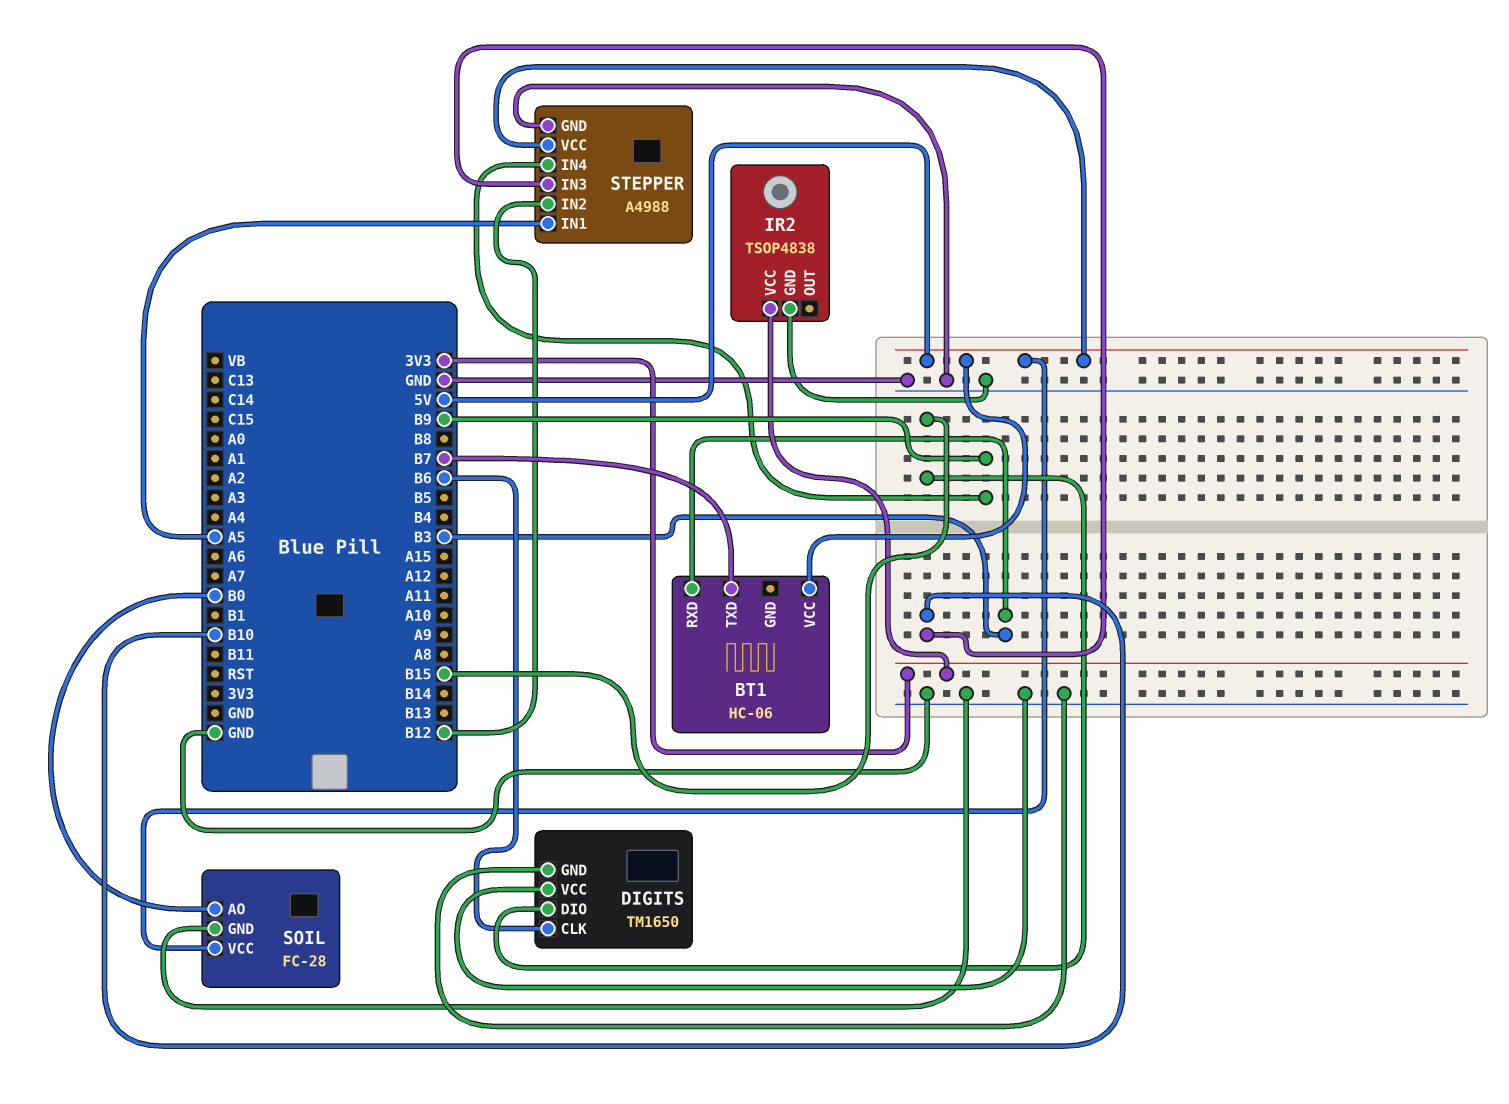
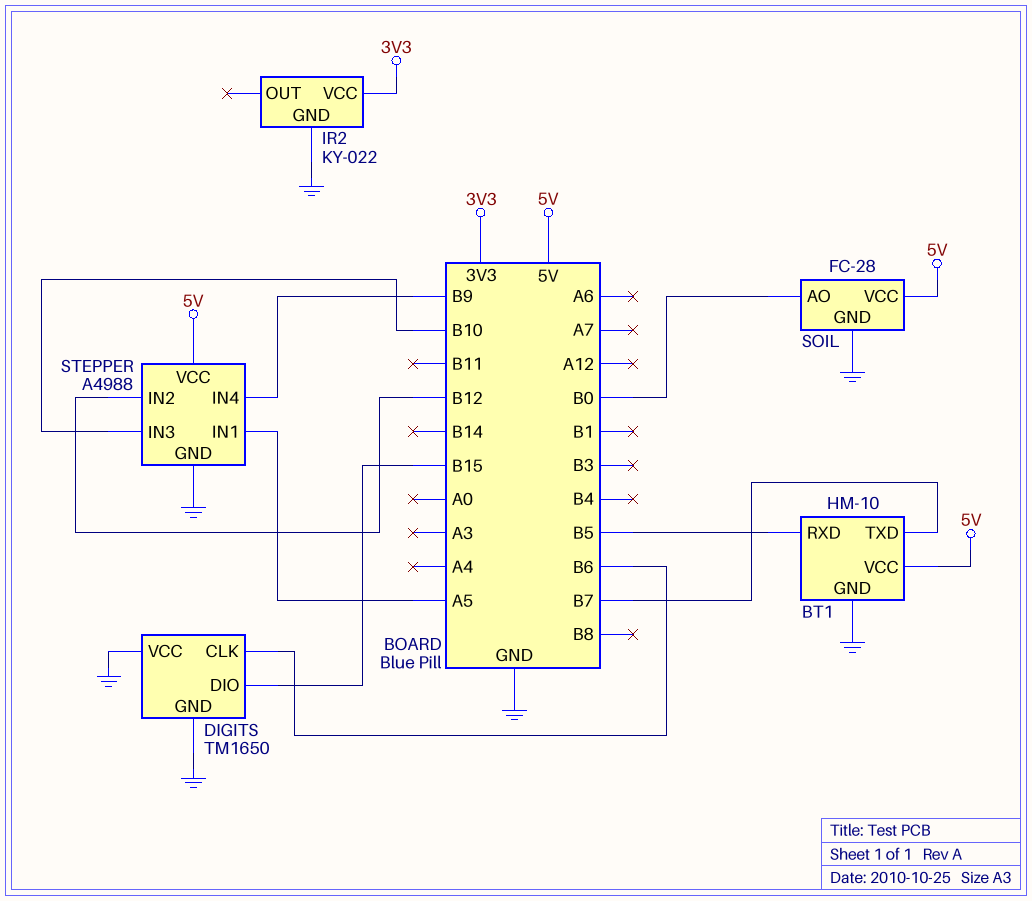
BT1: HC-06 -> HM-10
BT1 pin GND: none -> GND
BT1 pin RXD: B3 -> B5
IR2: TSOP4838 -> KY-022

